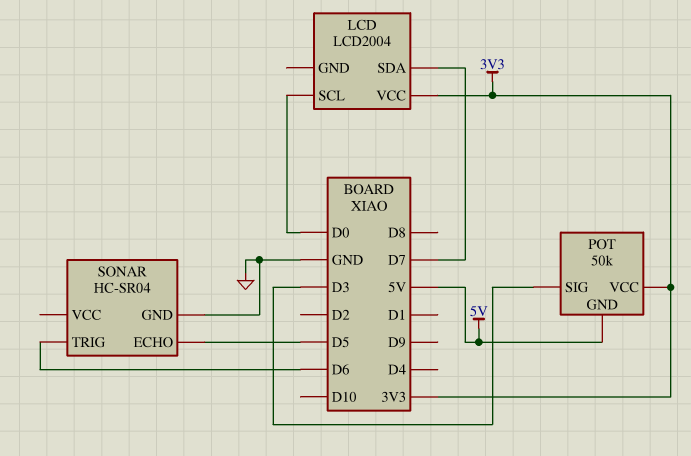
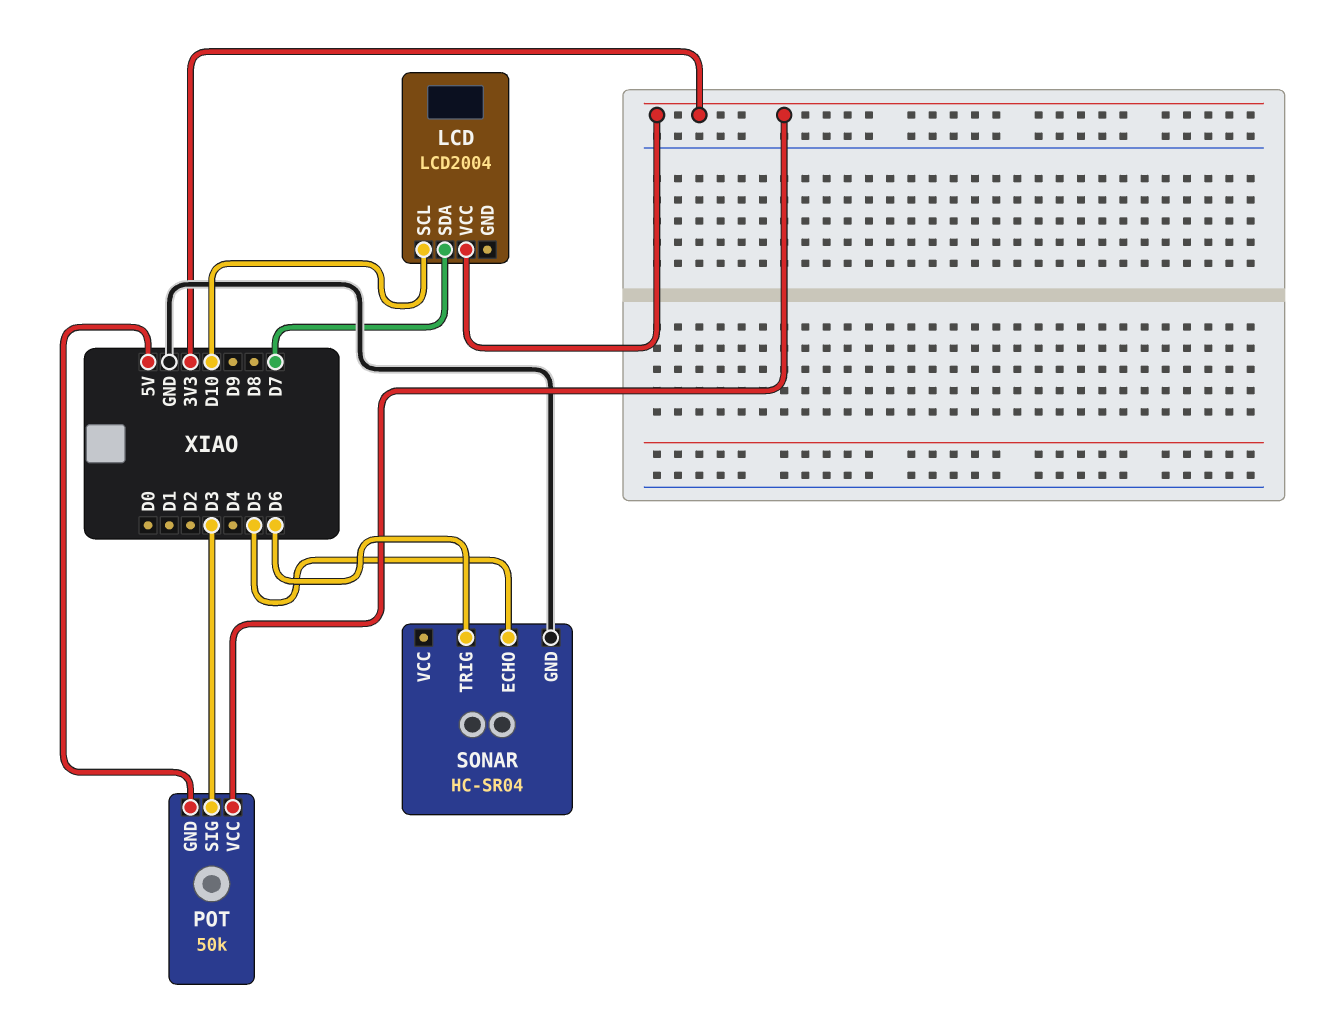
LCD pin SCL: D0 -> D10

